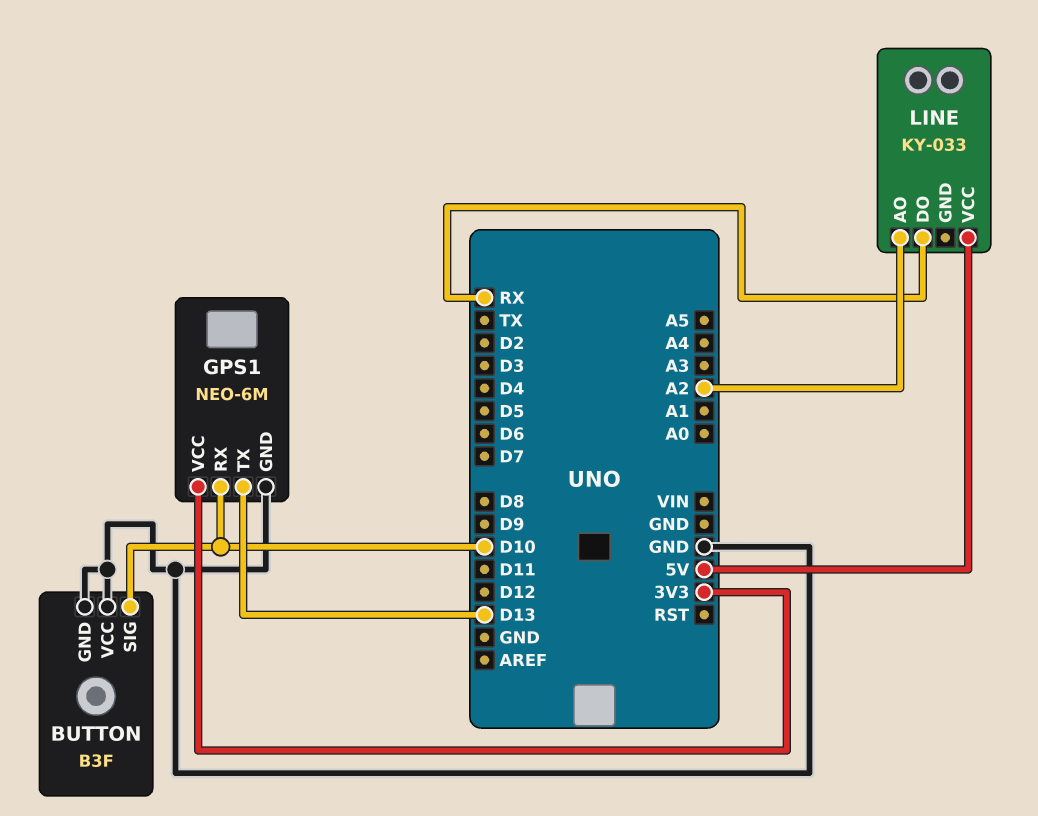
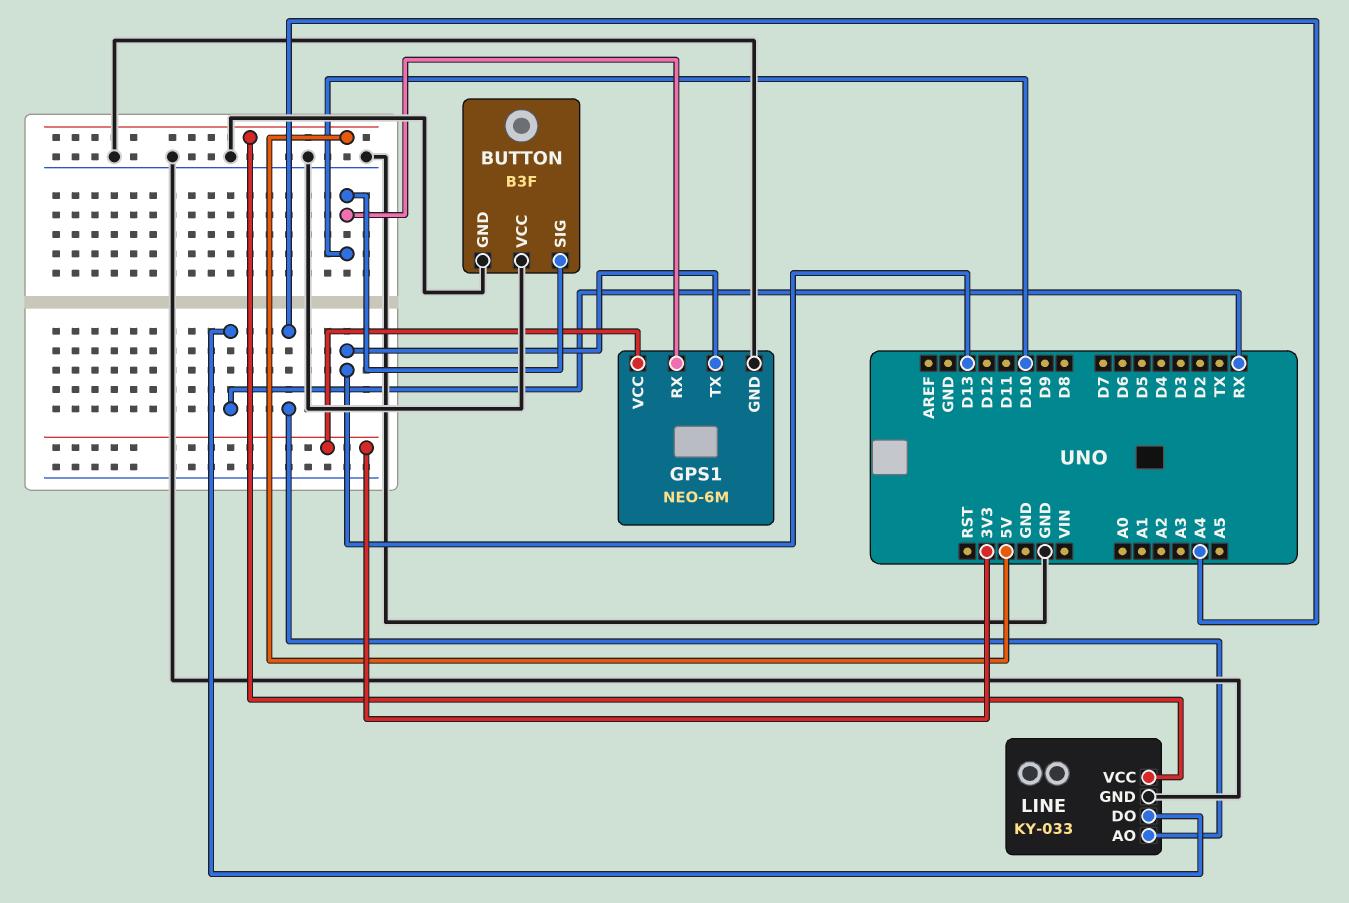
LINE pin AO: A2 -> A4
LINE pin GND: none -> GND

